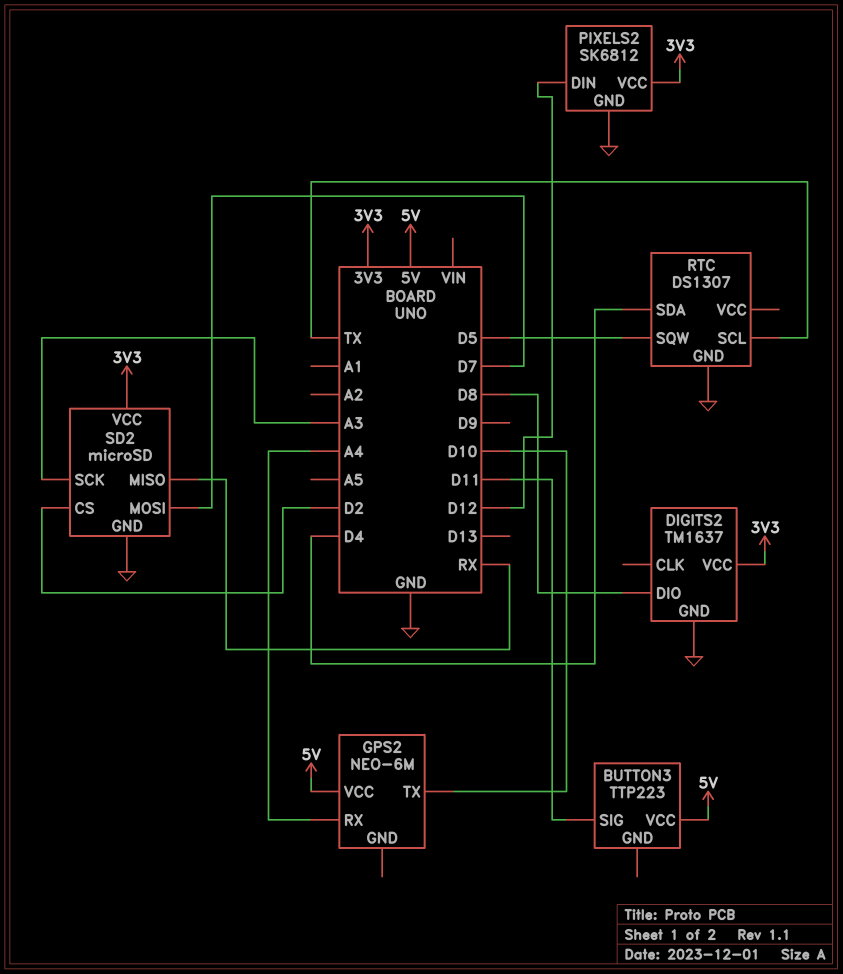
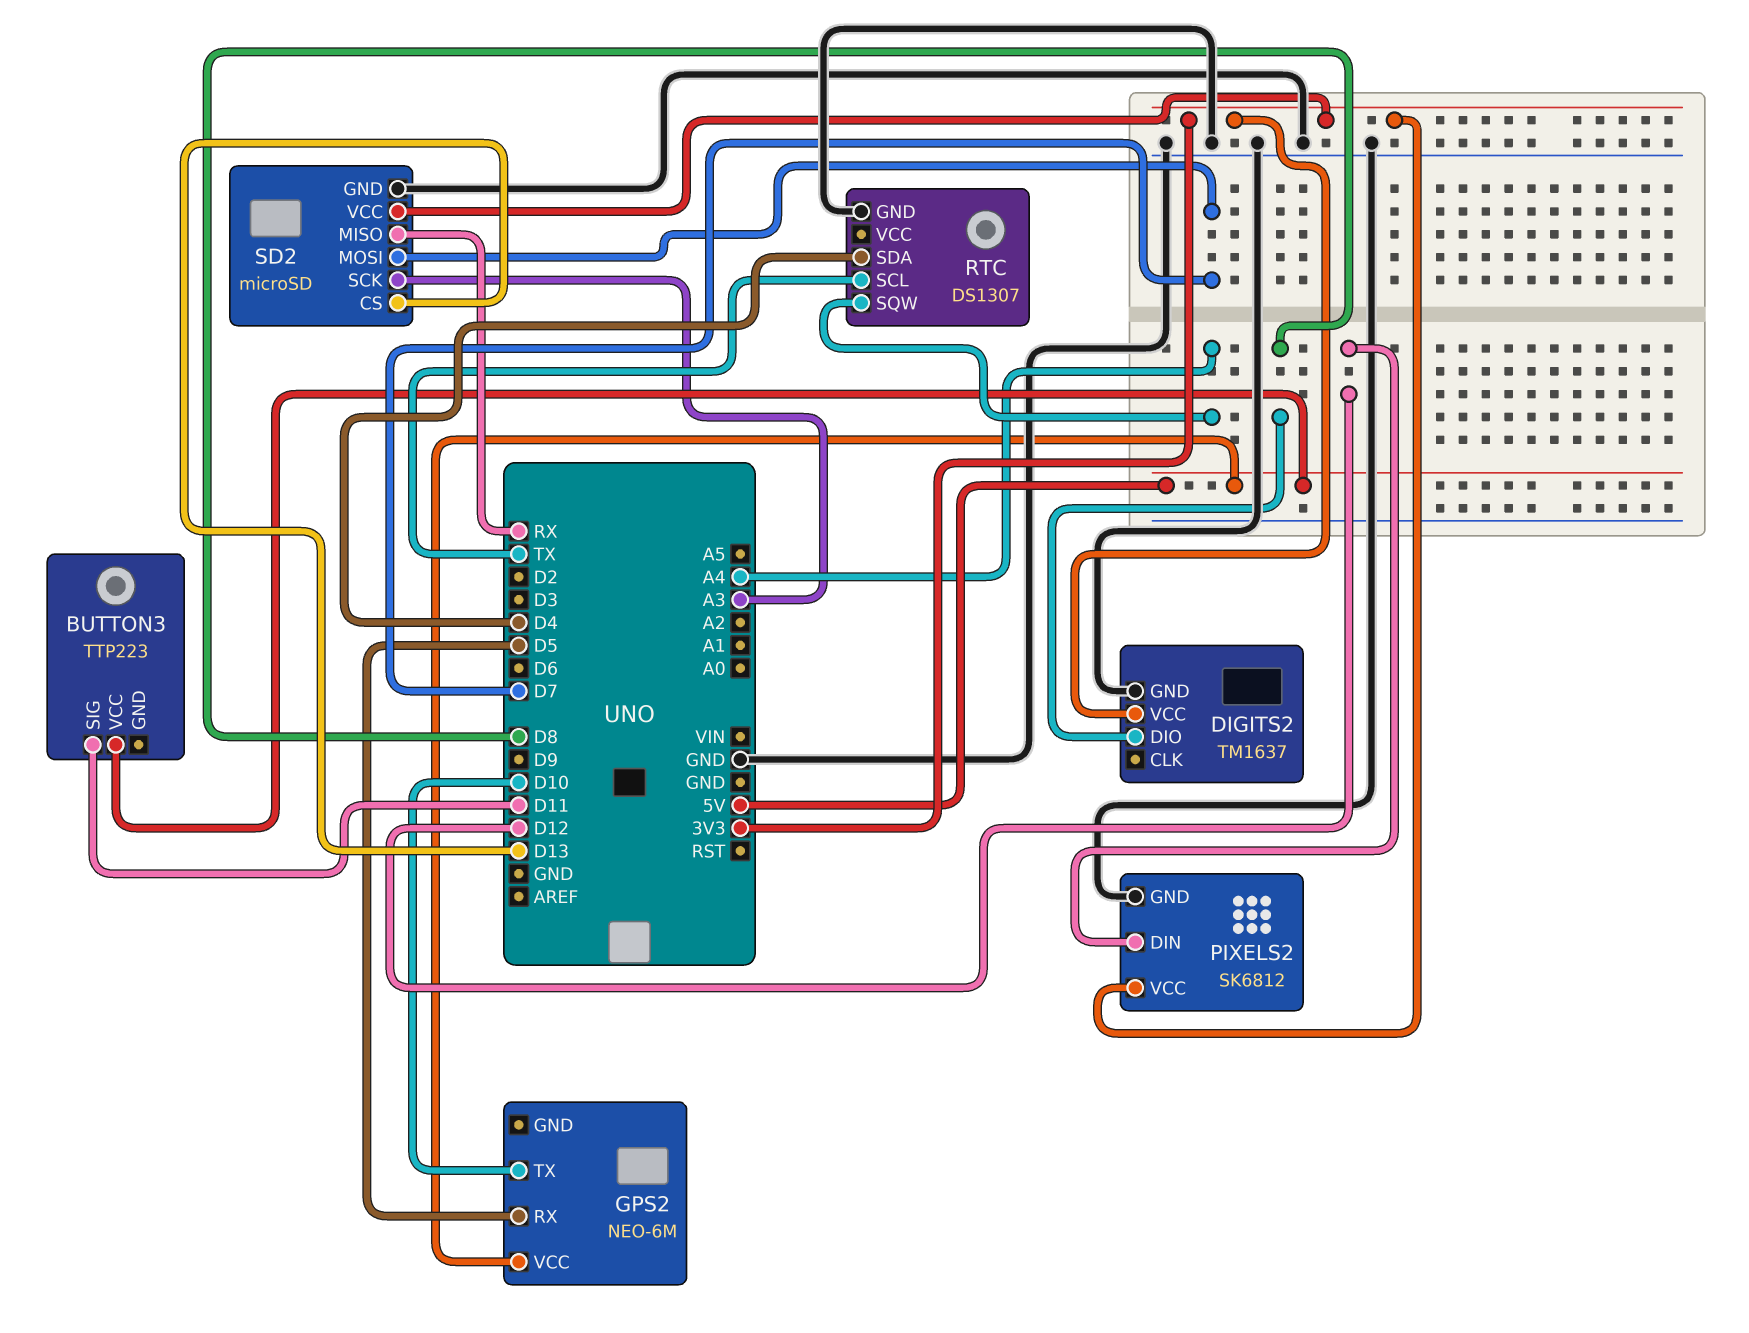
GPS2 pin RX: A4 -> D5
RTC pin SQW: D5 -> A4
SD2 pin CS: D2 -> D13

